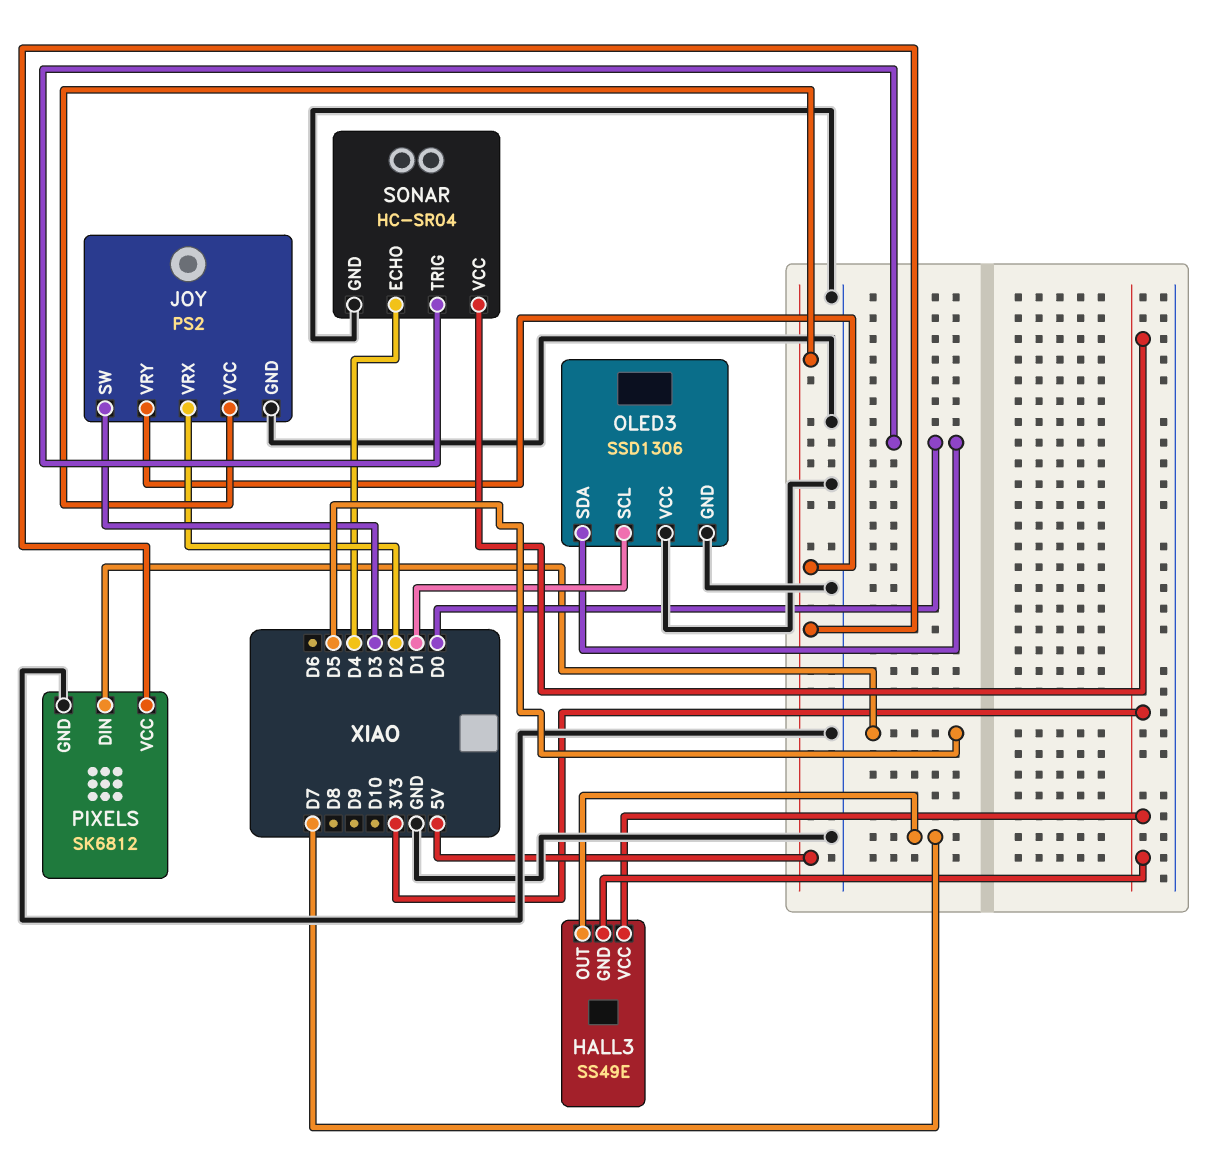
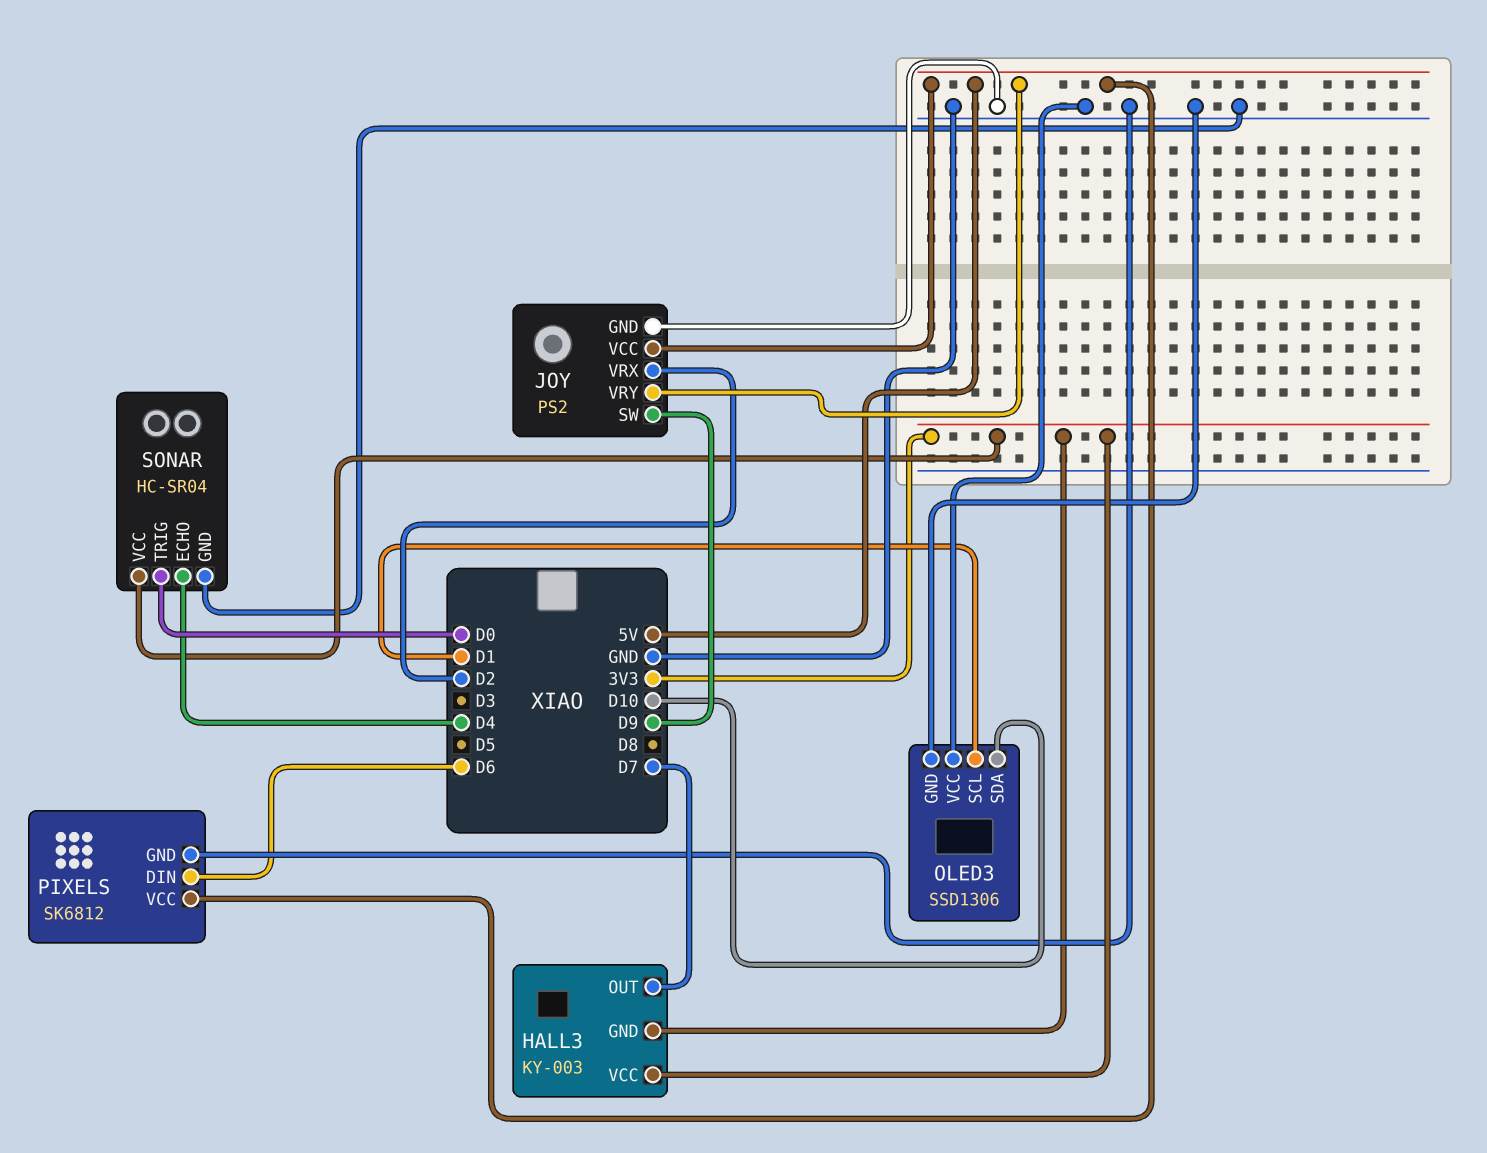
HALL3: SS49E -> KY-003
JOY pin SW: D3 -> D9
OLED3 pin SDA: D0 -> D10
PIXELS pin DIN: D5 -> D6

